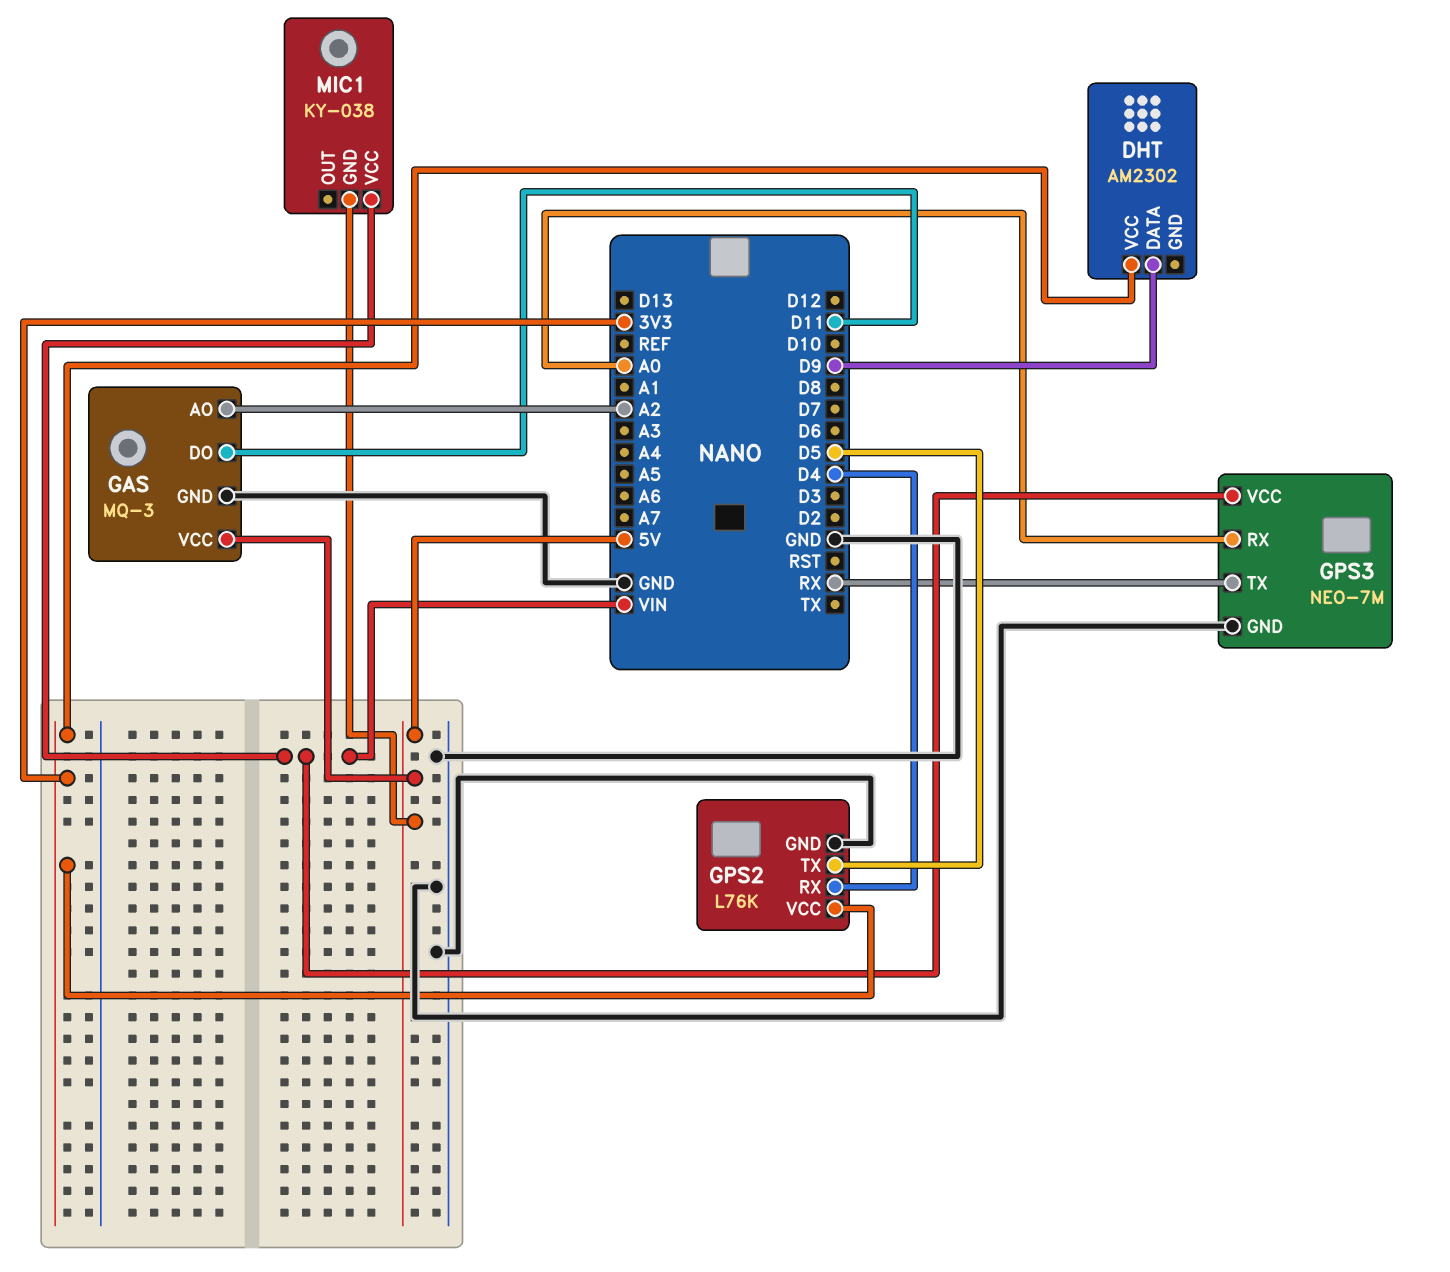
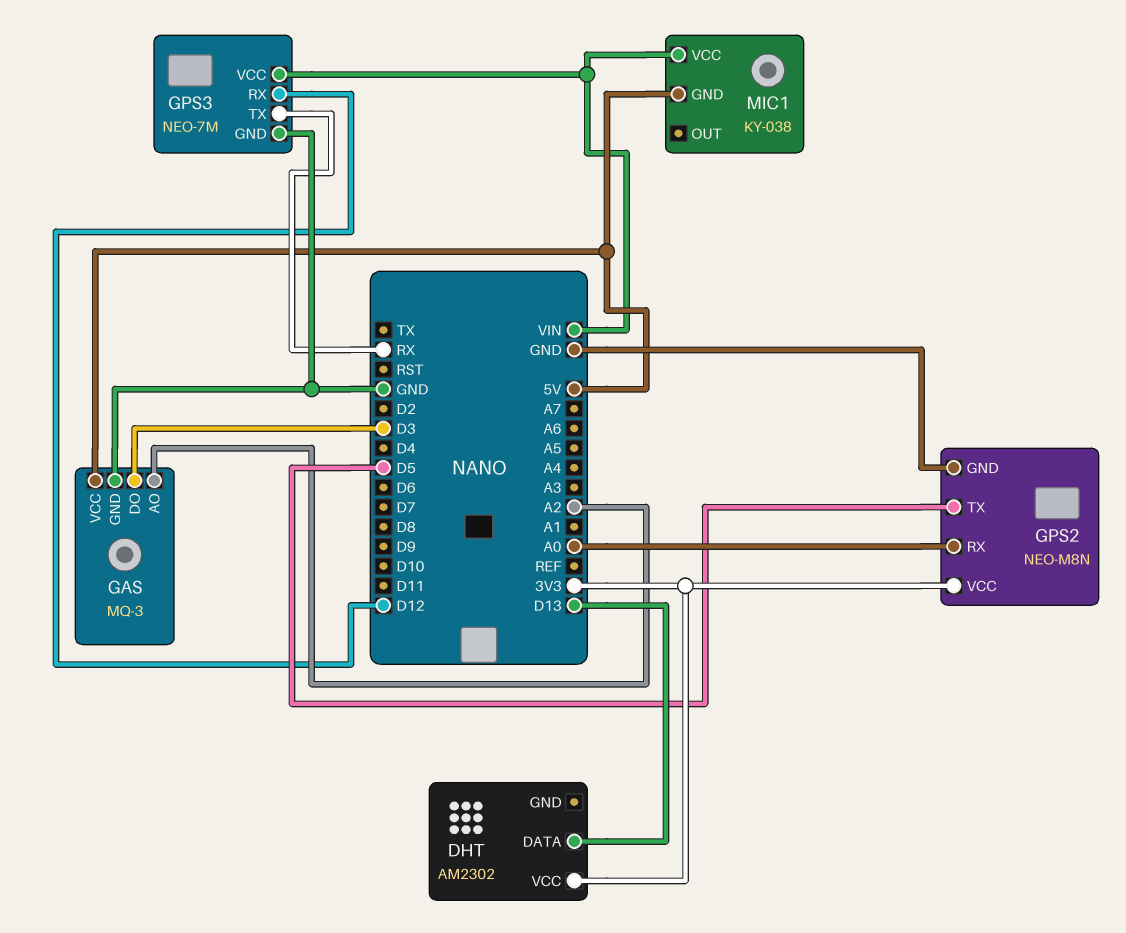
DHT pin DATA: D9 -> D13
GAS pin DO: D11 -> D3
GPS2: L76K -> NEO-M8N
GPS2 pin RX: D4 -> A0
GPS3 pin RX: A0 -> D12

